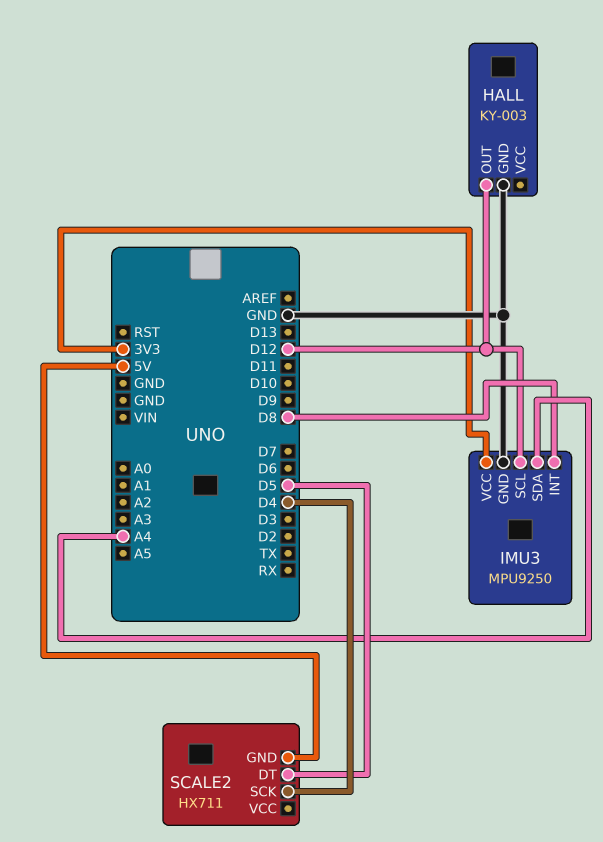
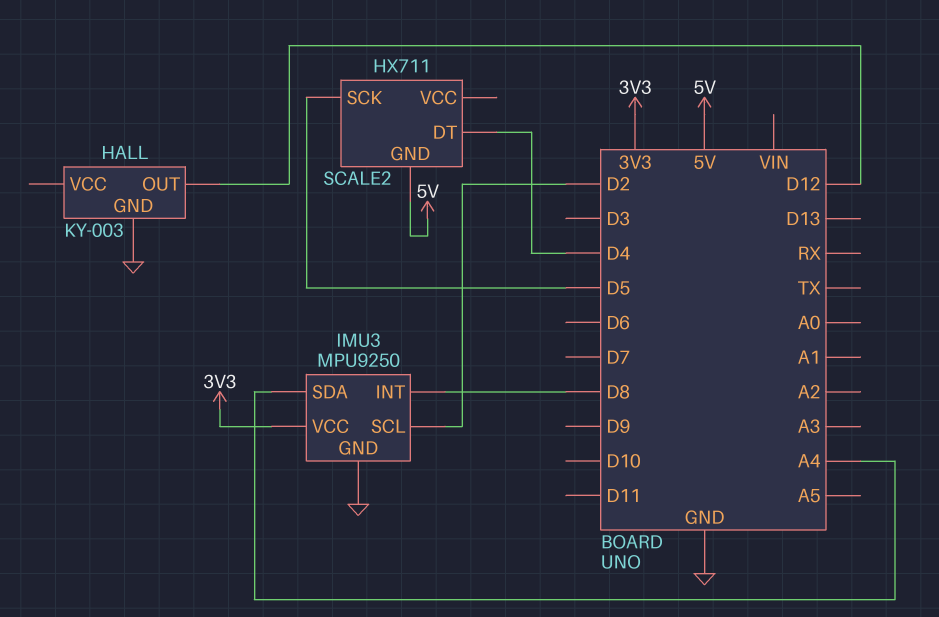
IMU3 pin SCL: D12 -> D2
SCALE2 pin DT: D5 -> D4
SCALE2 pin SCK: D4 -> D5

